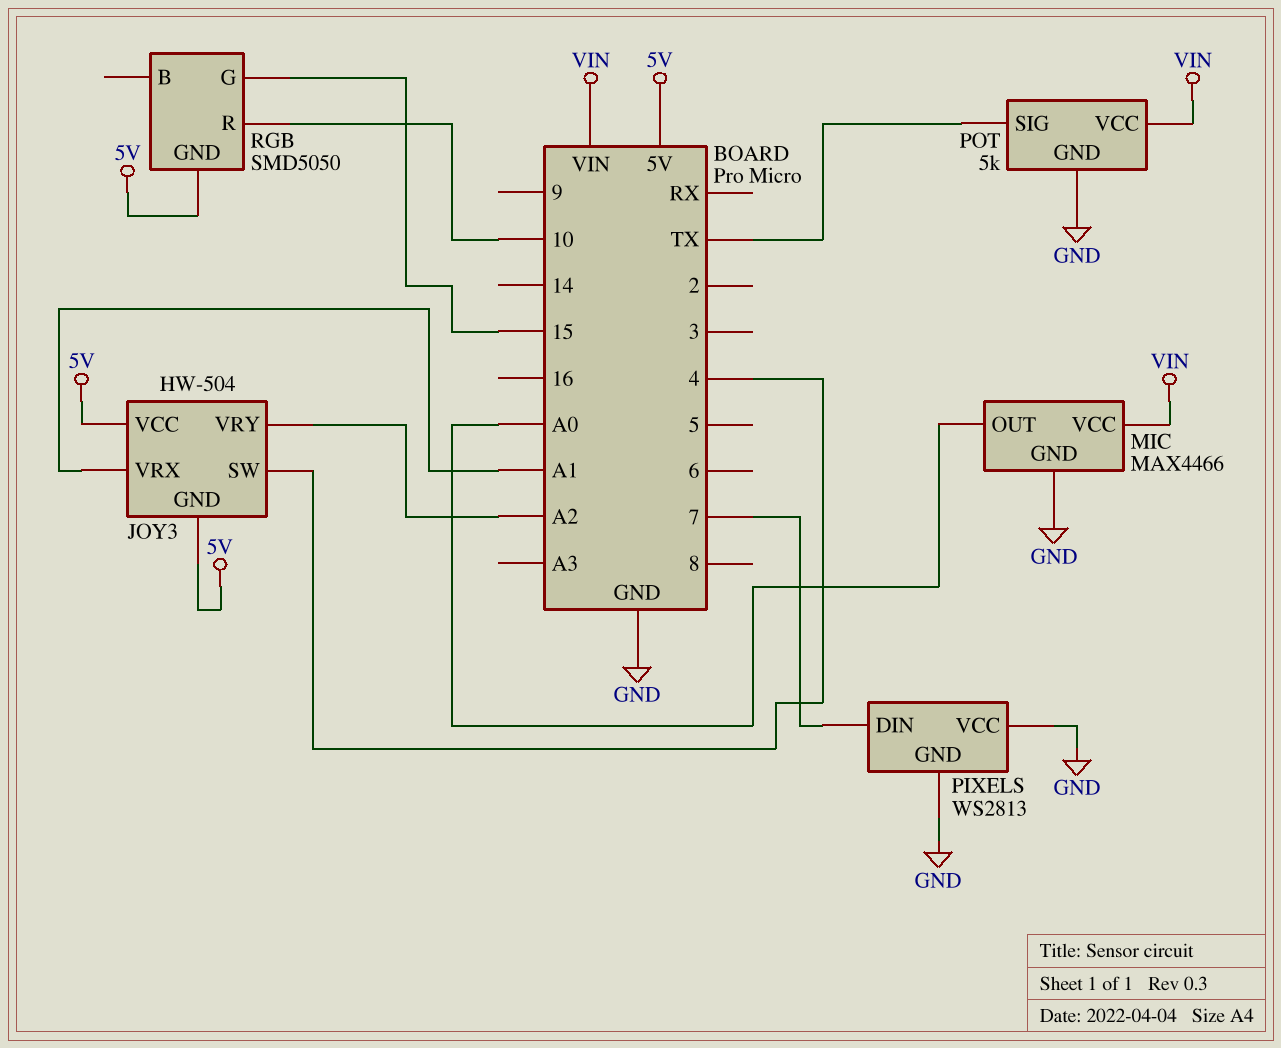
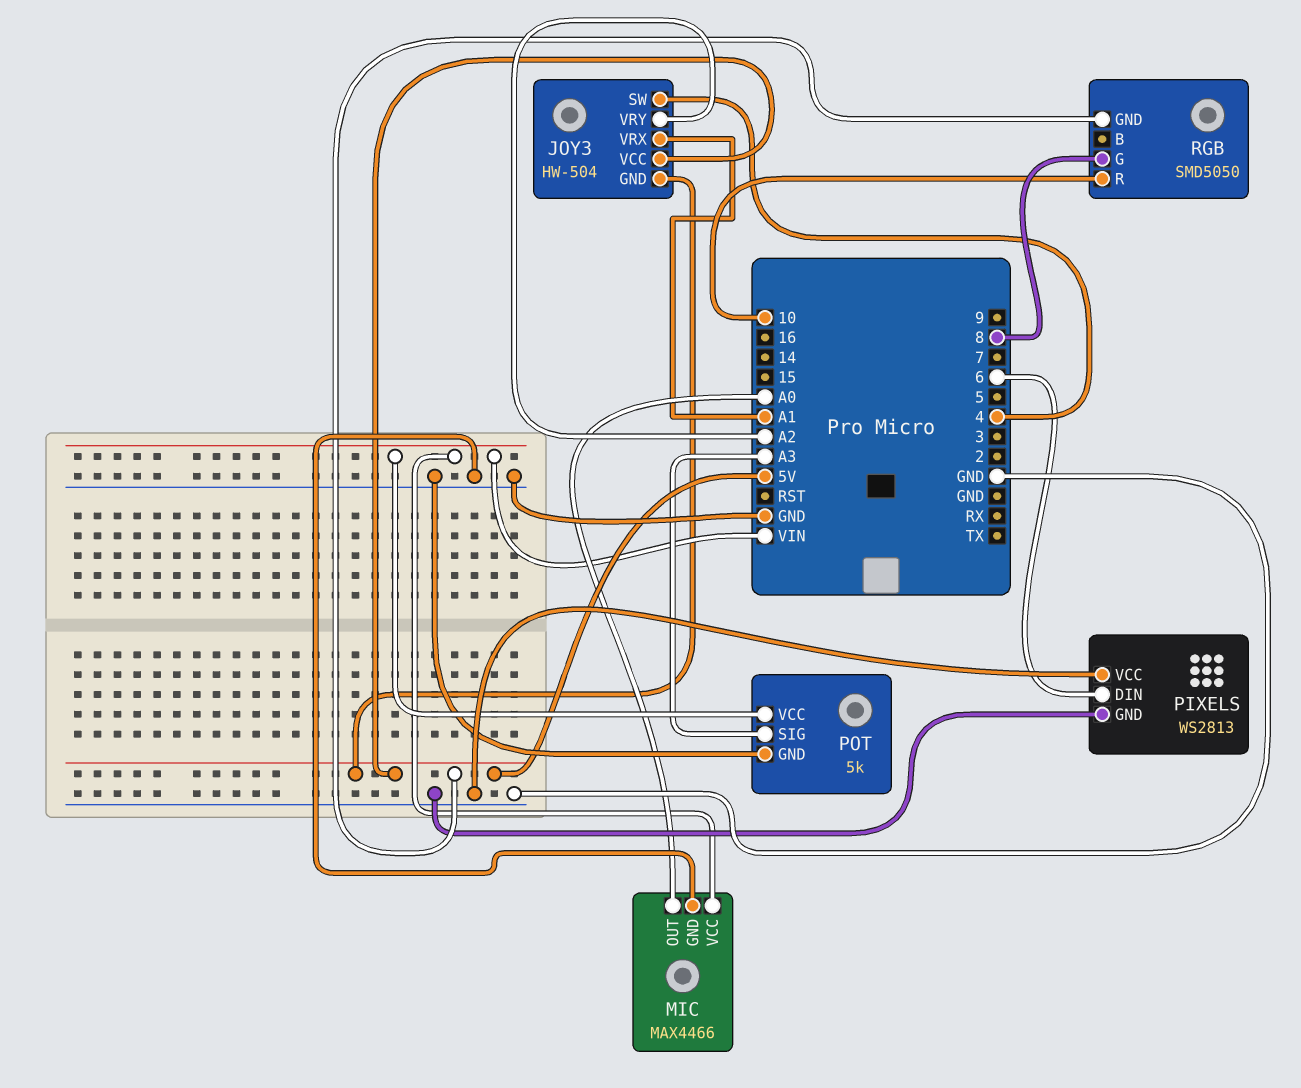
PIXELS pin DIN: 7 -> 6
POT pin SIG: TX -> A3
RGB pin G: 15 -> 8

